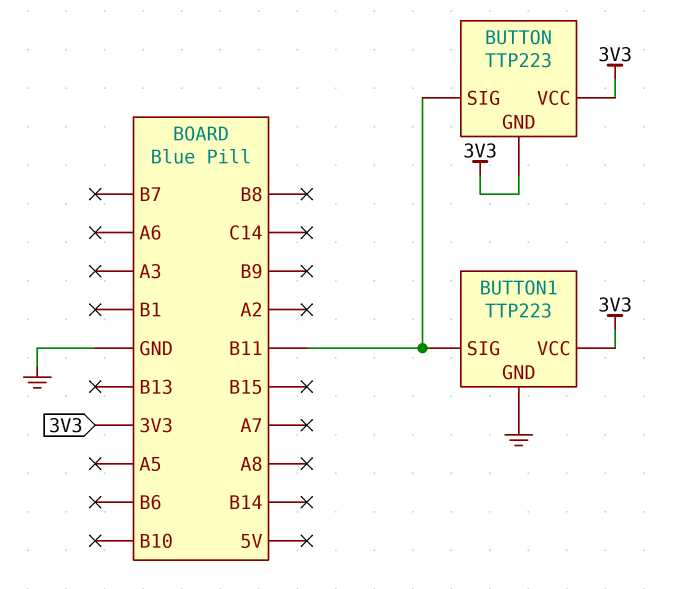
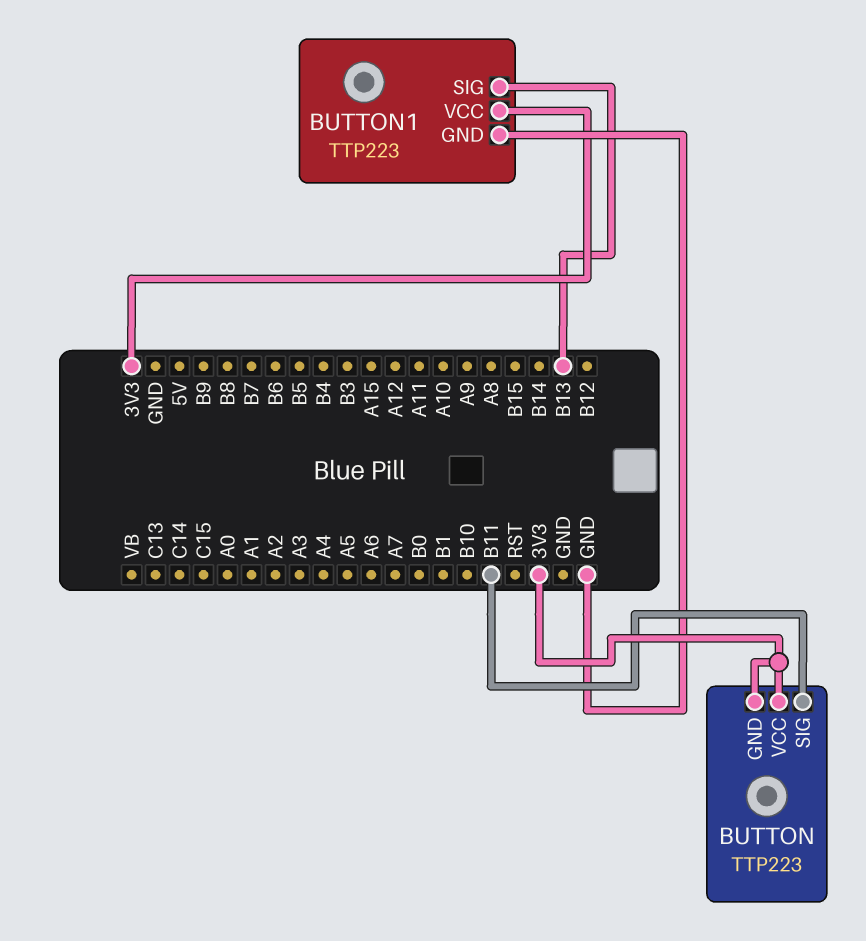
BUTTON1 pin SIG: B11 -> B13

